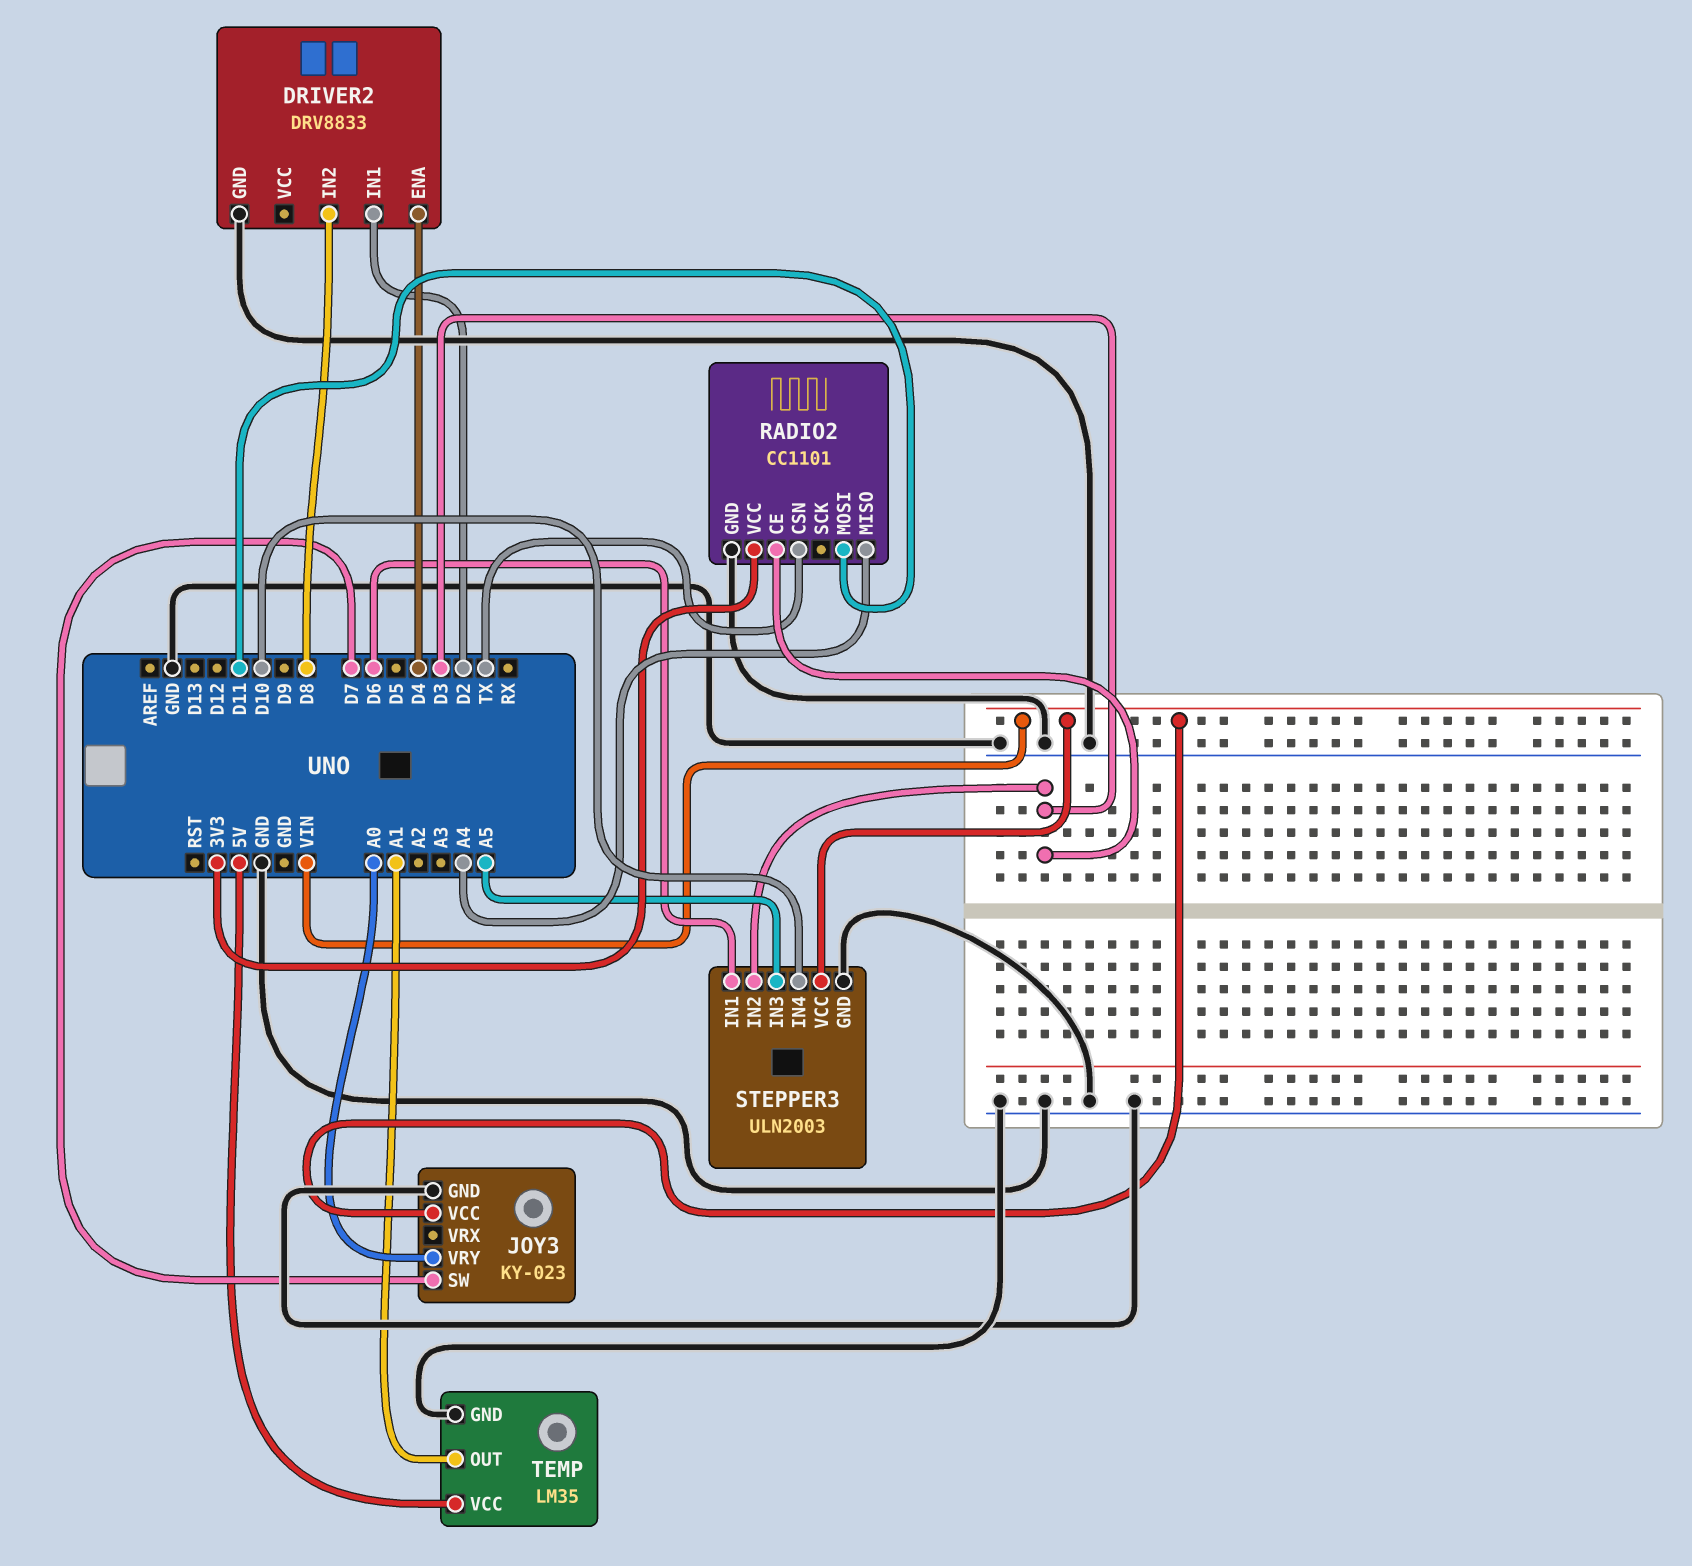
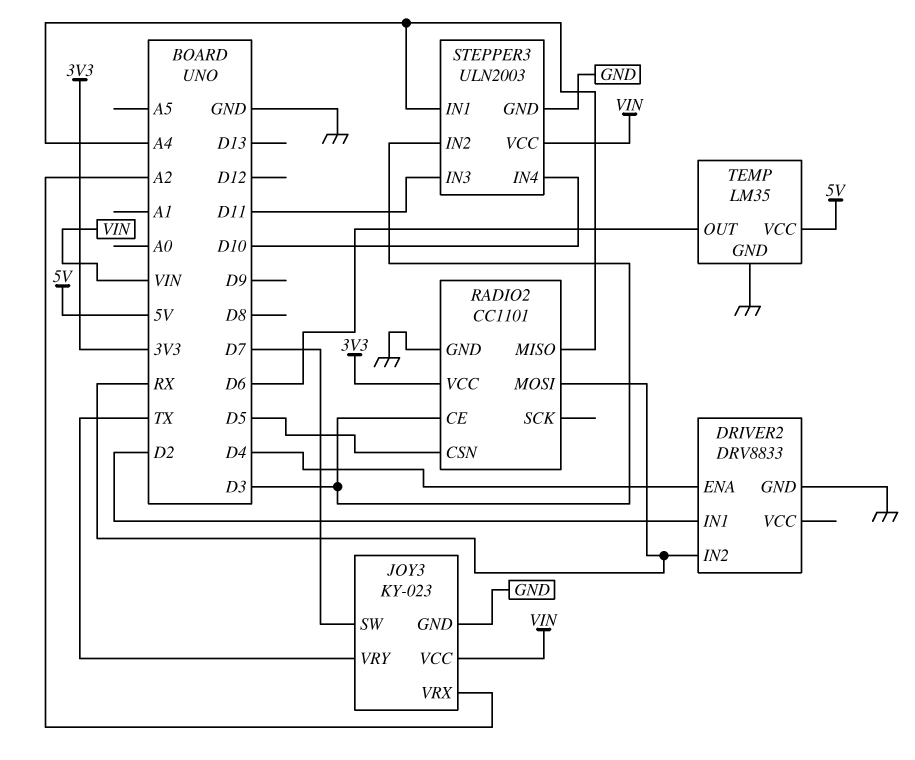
DRIVER2 pin IN2: D8 -> RX
JOY3 pin VRX: none -> A2
JOY3 pin VRY: A0 -> TX
RADIO2 pin CSN: TX -> D5
RADIO2 pin MOSI: D11 -> RX
STEPPER3 pin IN1: D6 -> A4
STEPPER3 pin IN3: A5 -> D11
TEMP pin OUT: A1 -> D6

